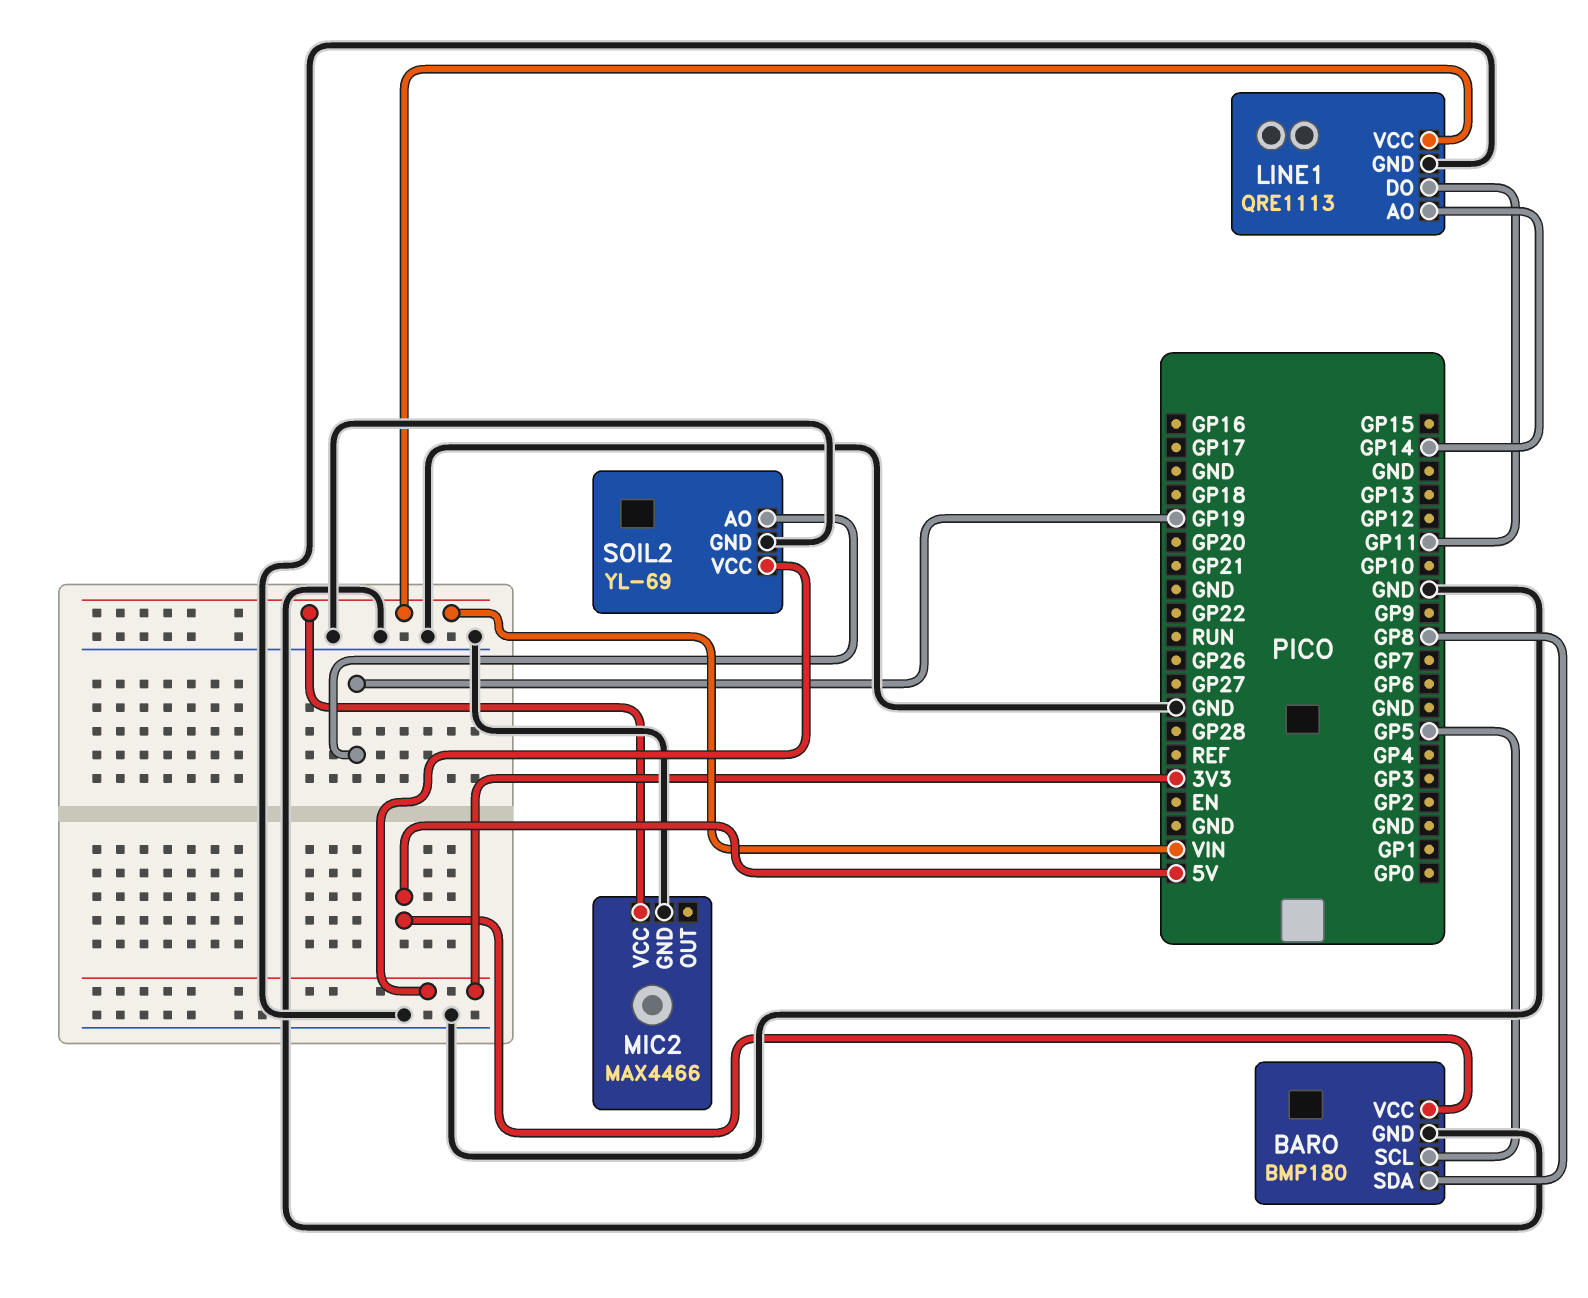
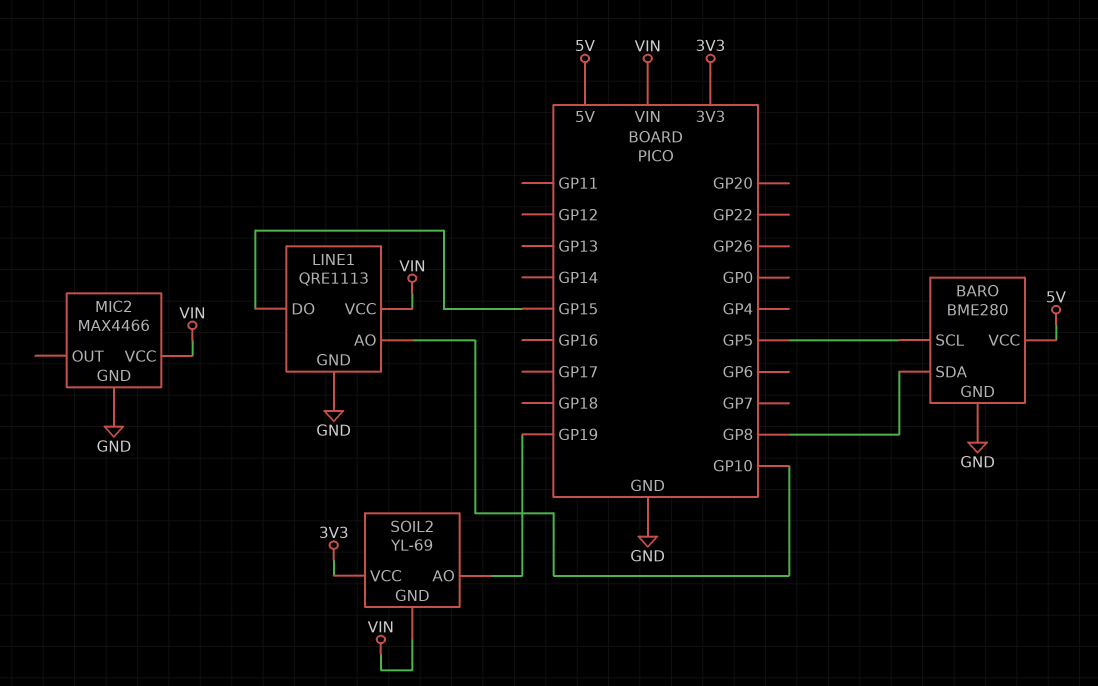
BARO: BMP180 -> BME280
LINE1 pin AO: GP14 -> GP10
LINE1 pin DO: GP11 -> GP15
SOIL2 pin GND: GND -> VIN

